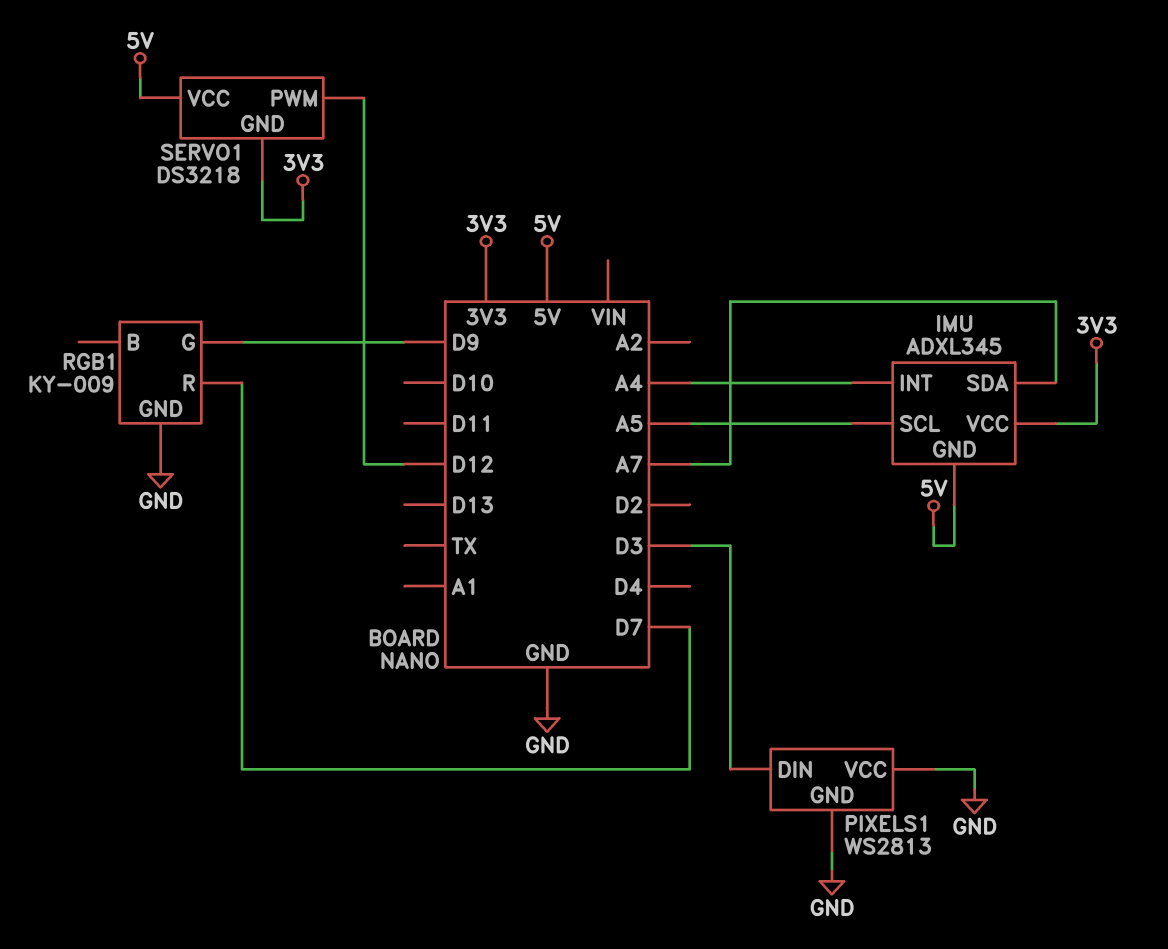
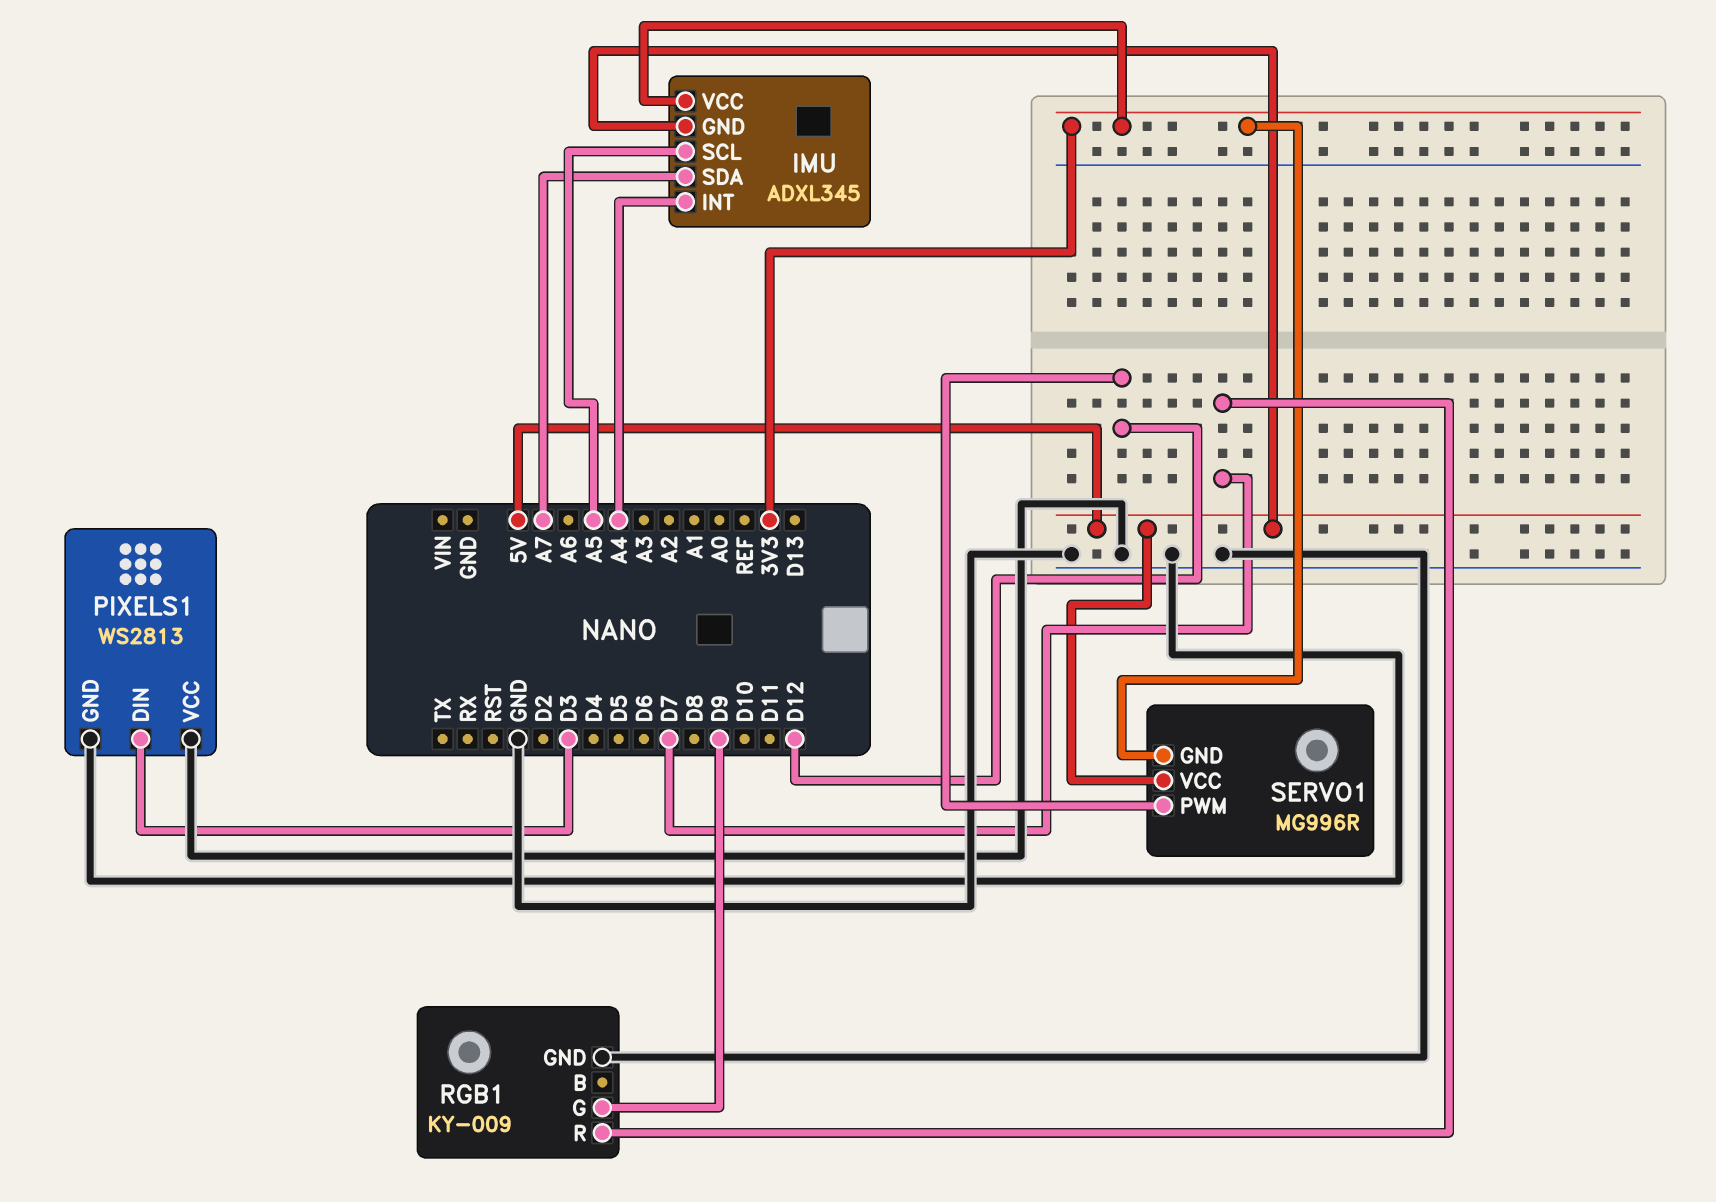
SERVO1: DS3218 -> MG996R

